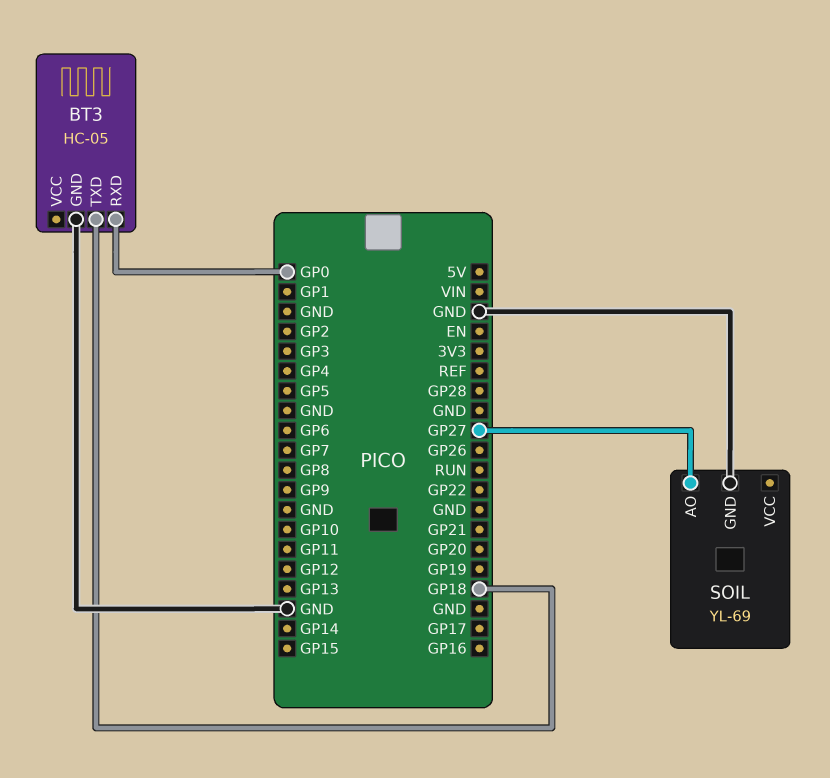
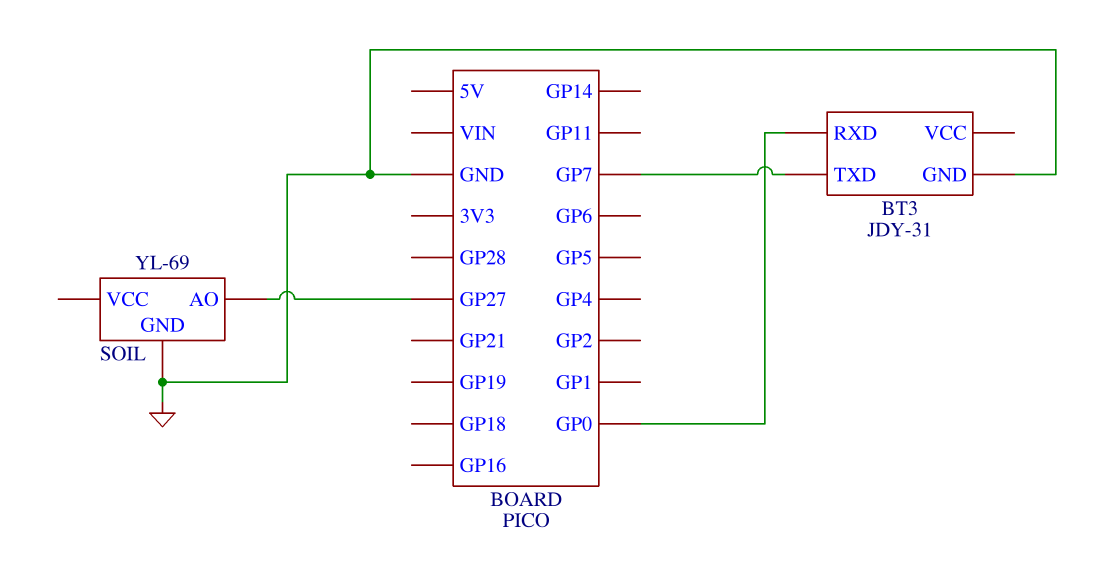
BT3: HC-05 -> JDY-31
BT3 pin TXD: GP18 -> GP7

